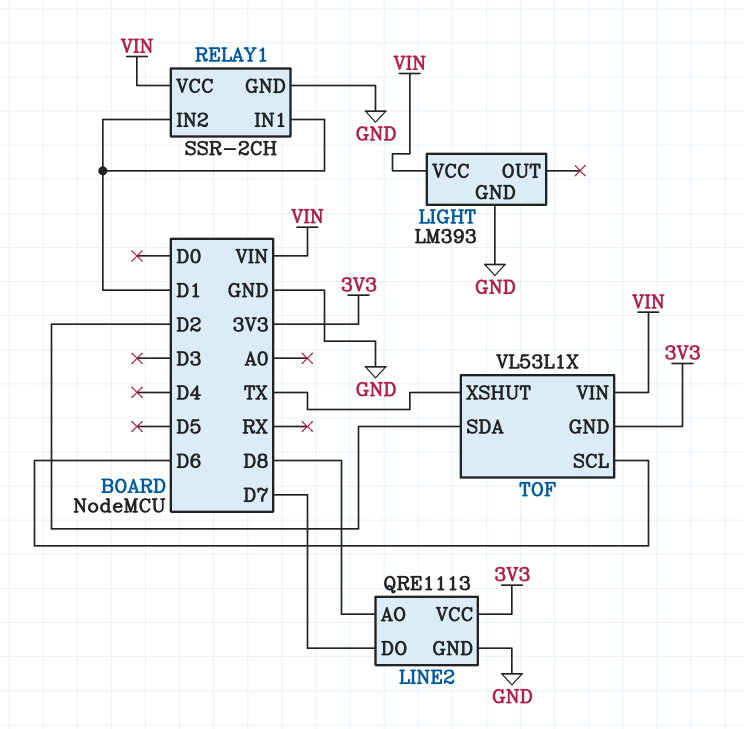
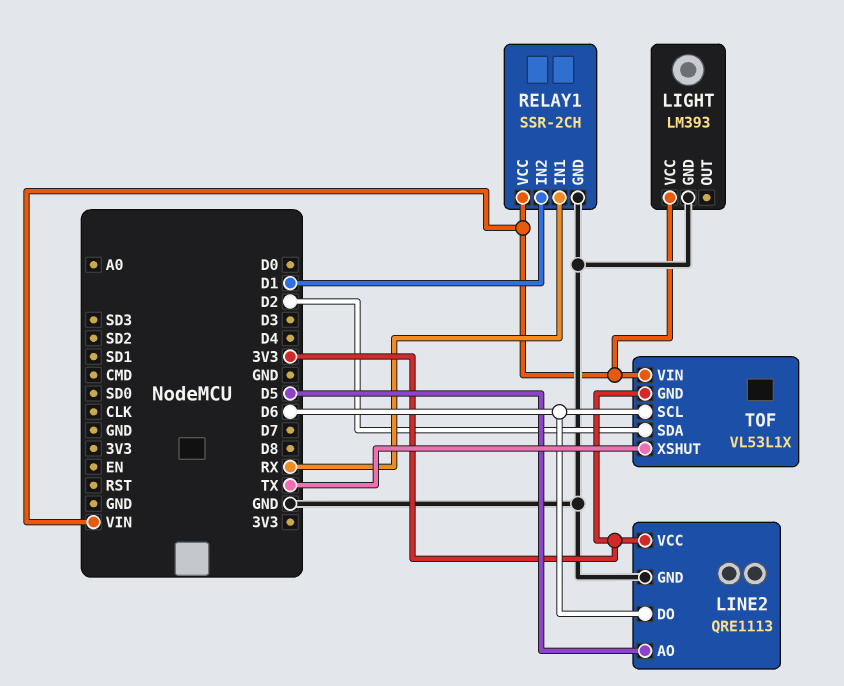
LINE2 pin AO: D8 -> D5
LINE2 pin DO: D7 -> D6
RELAY1 pin IN1: D1 -> RX

